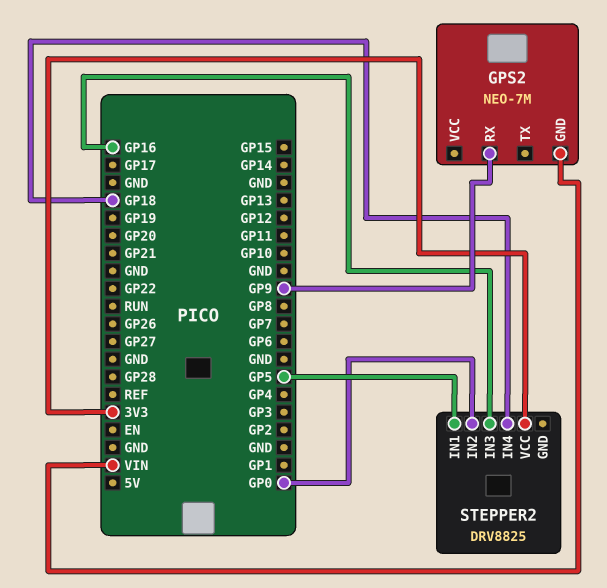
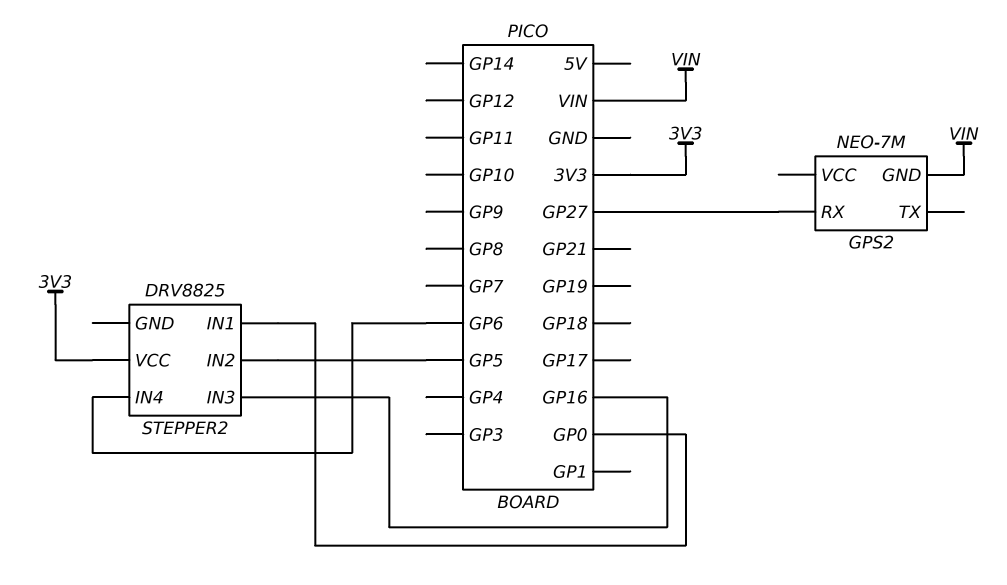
GPS2 pin RX: GP9 -> GP27
STEPPER2 pin IN1: GP5 -> GP0
STEPPER2 pin IN2: GP0 -> GP5
STEPPER2 pin IN4: GP18 -> GP6

